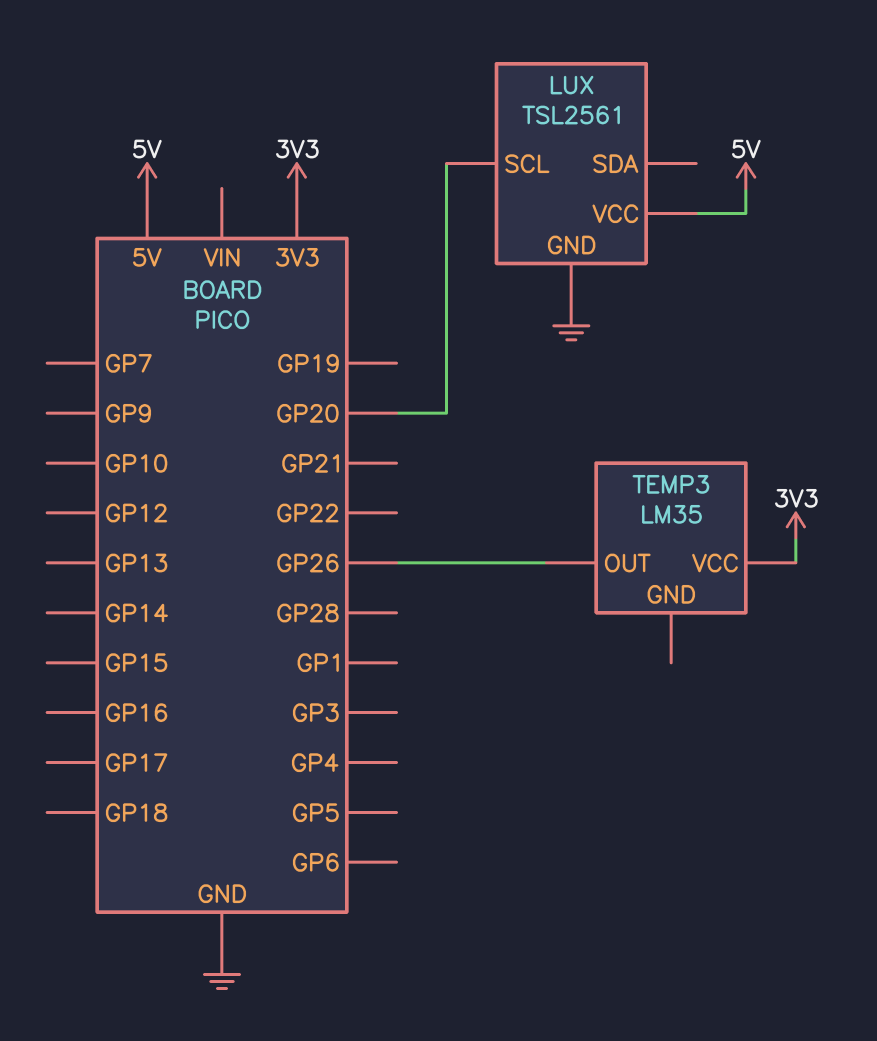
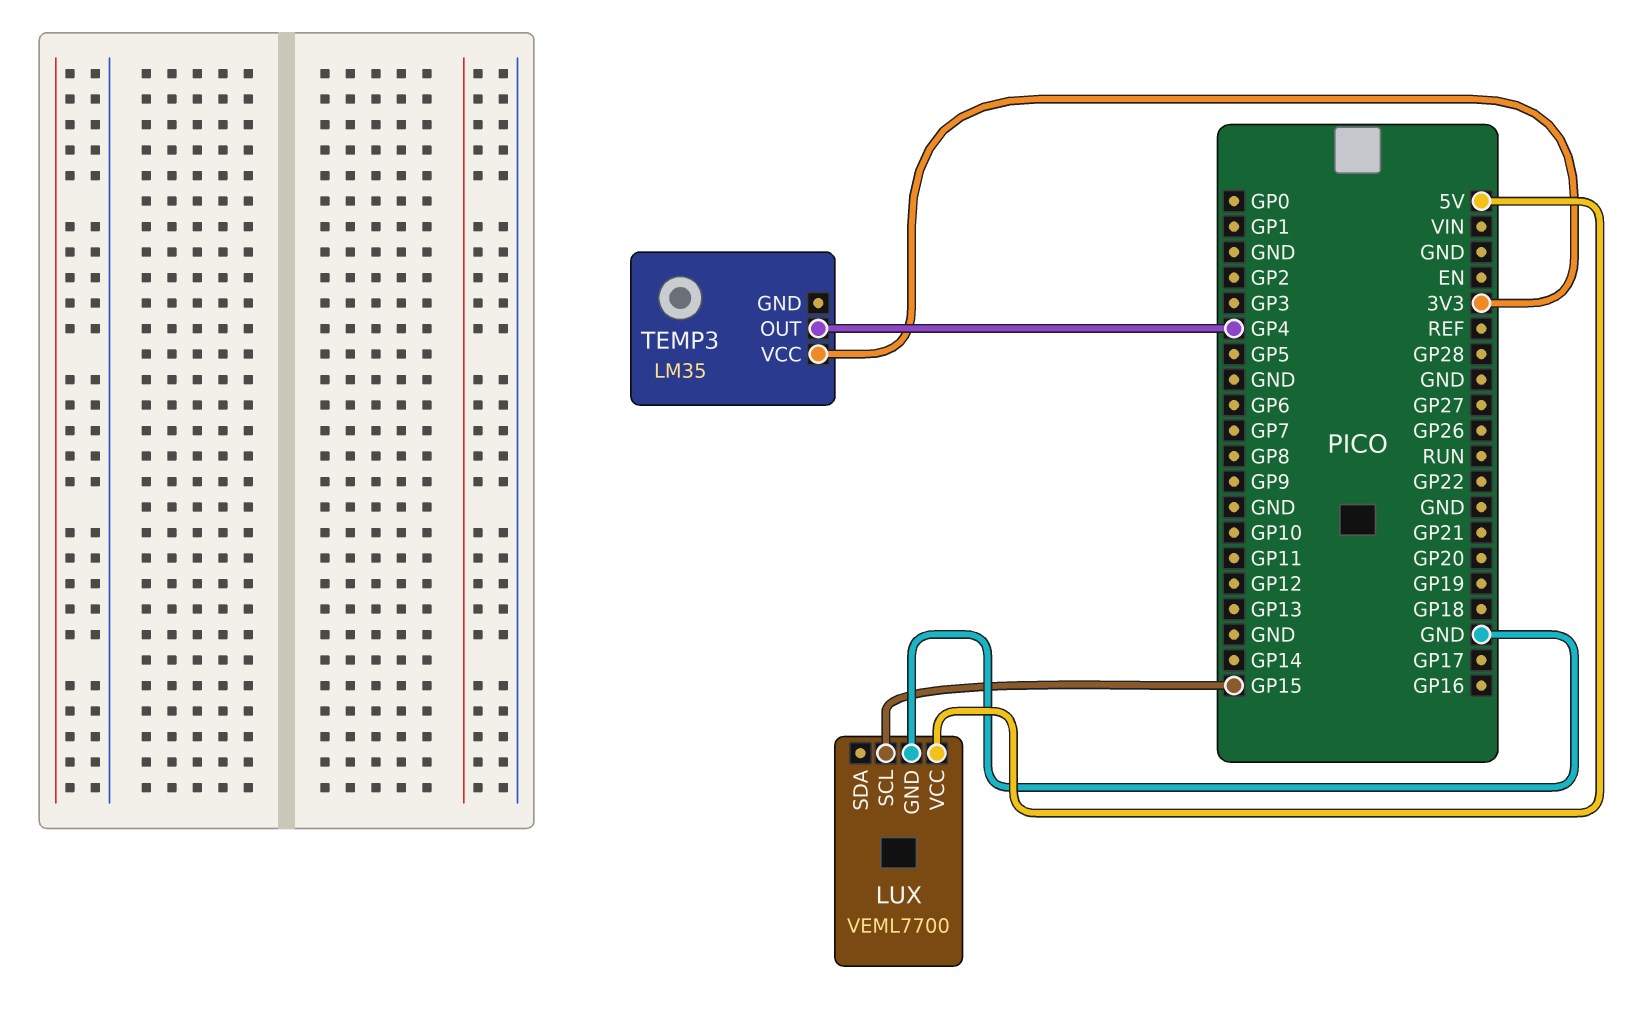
LUX: TSL2561 -> VEML7700
LUX pin SCL: GP20 -> GP15
TEMP3 pin OUT: GP26 -> GP4

